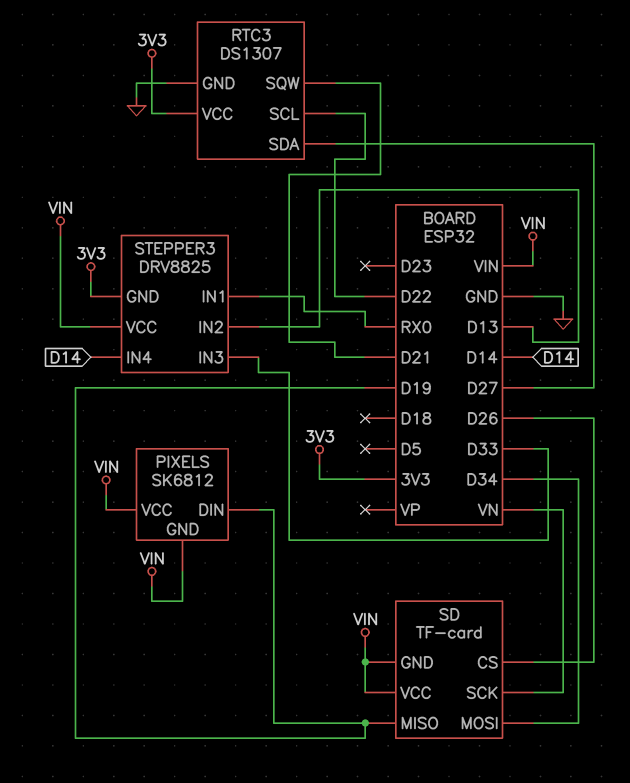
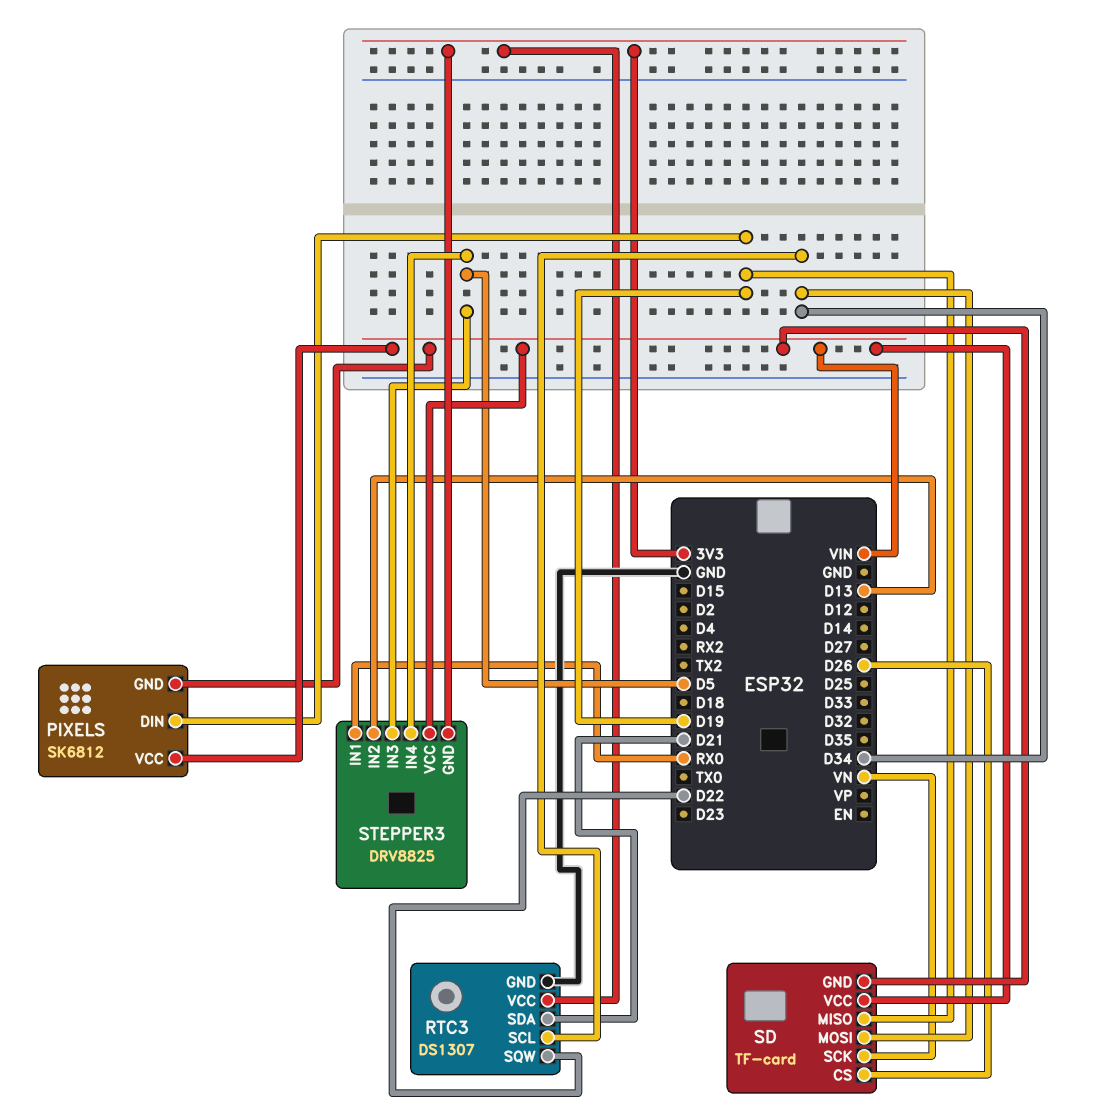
RTC3 pin SCL: D22 -> D34
RTC3 pin SDA: D27 -> D21
RTC3 pin SQW: D21 -> D22
STEPPER3 pin IN3: D33 -> D5
STEPPER3 pin IN4: D14 -> D5

